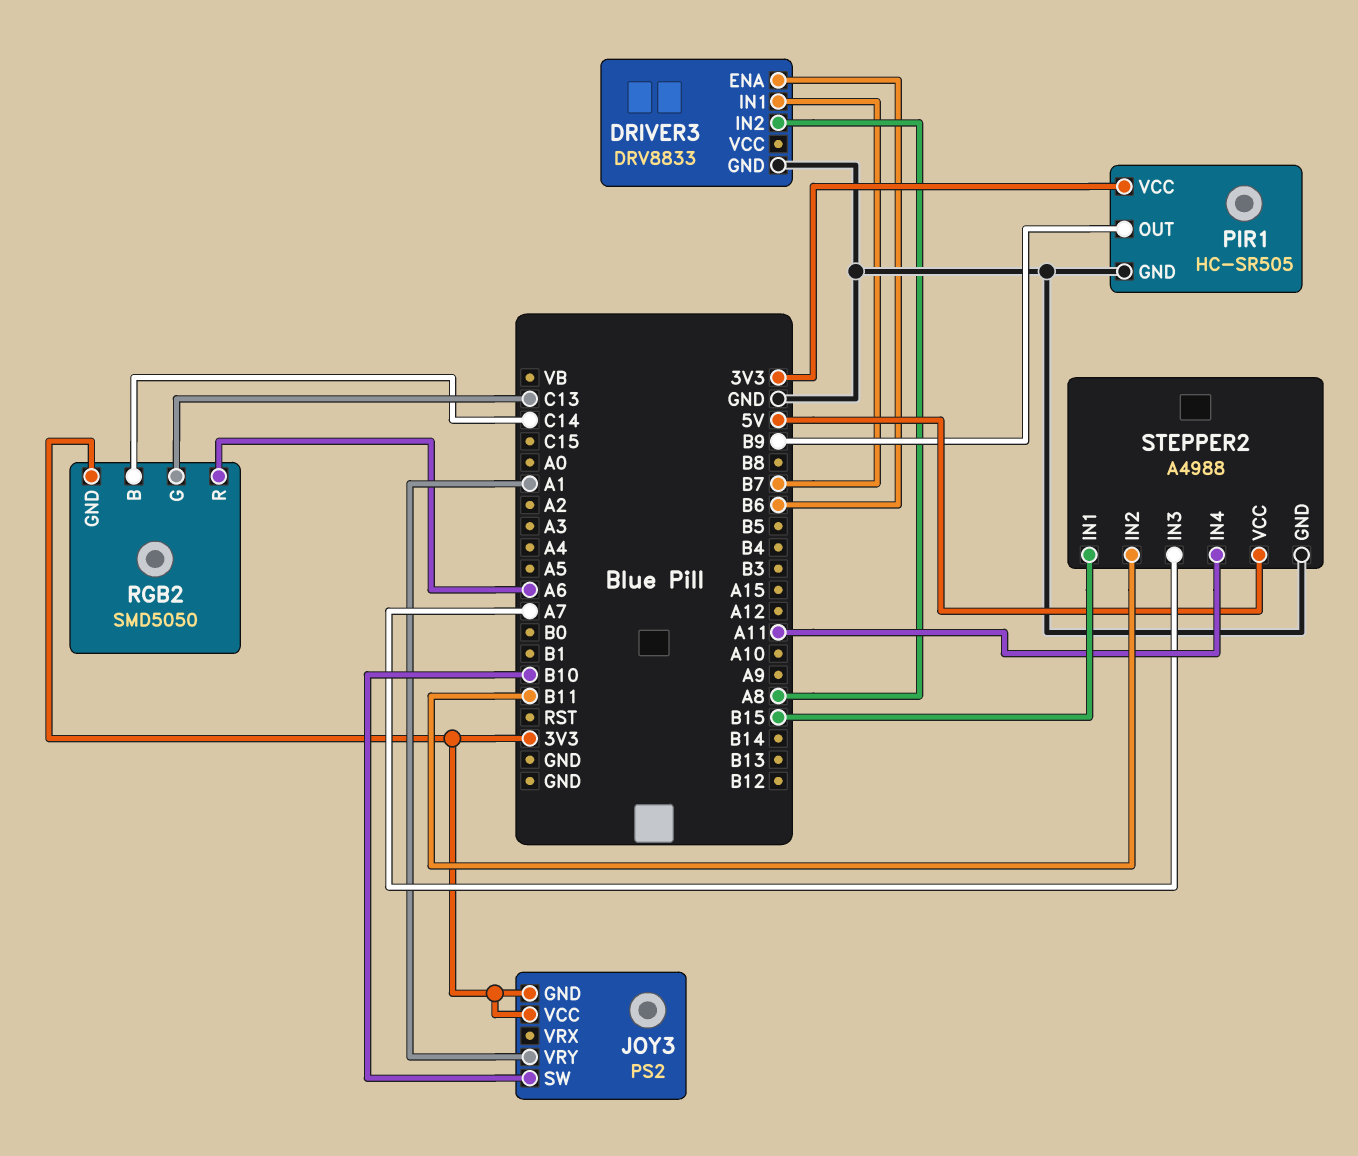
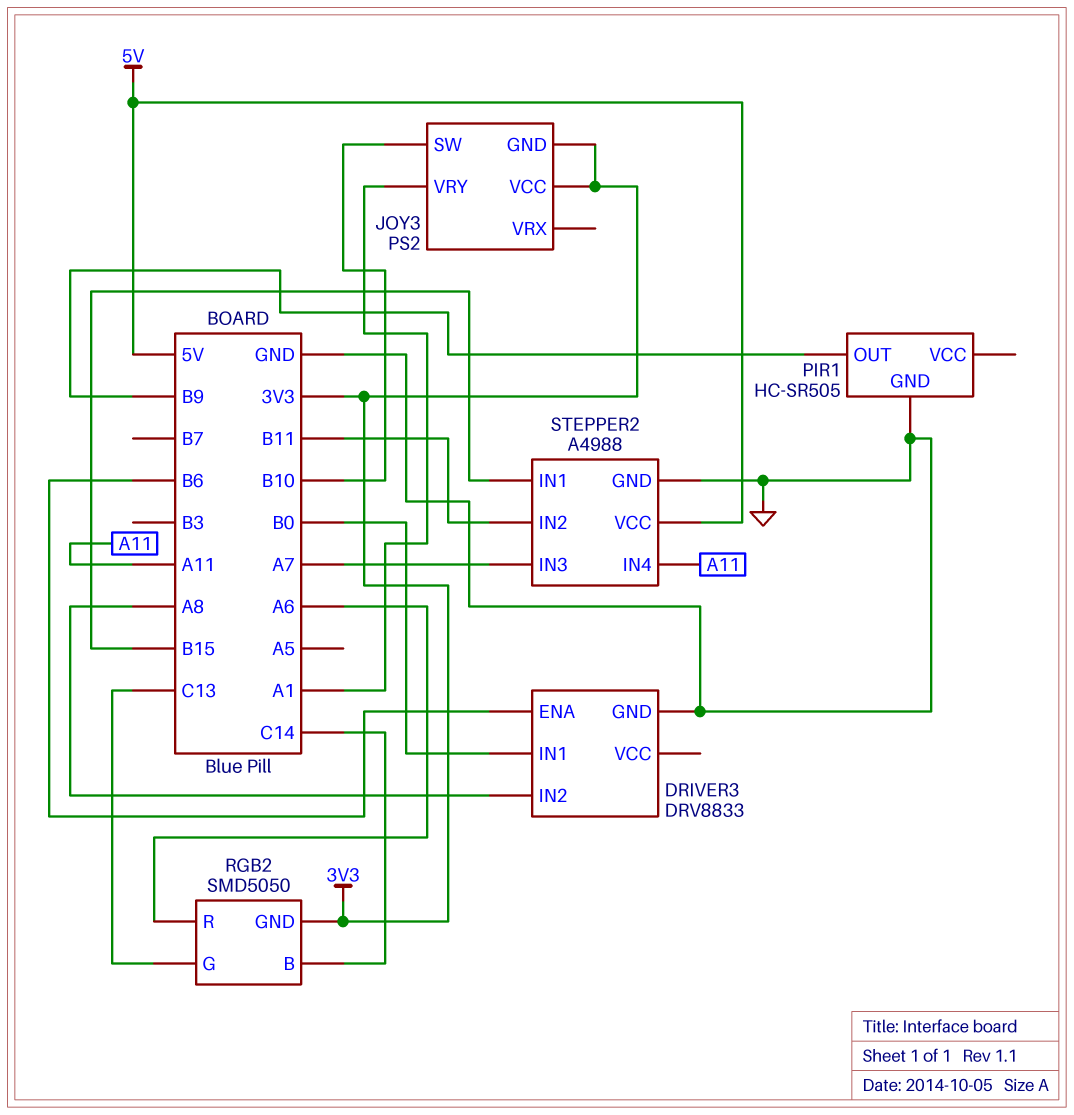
DRIVER3 pin IN1: B7 -> B0
PIR1 pin VCC: 3V3 -> none

